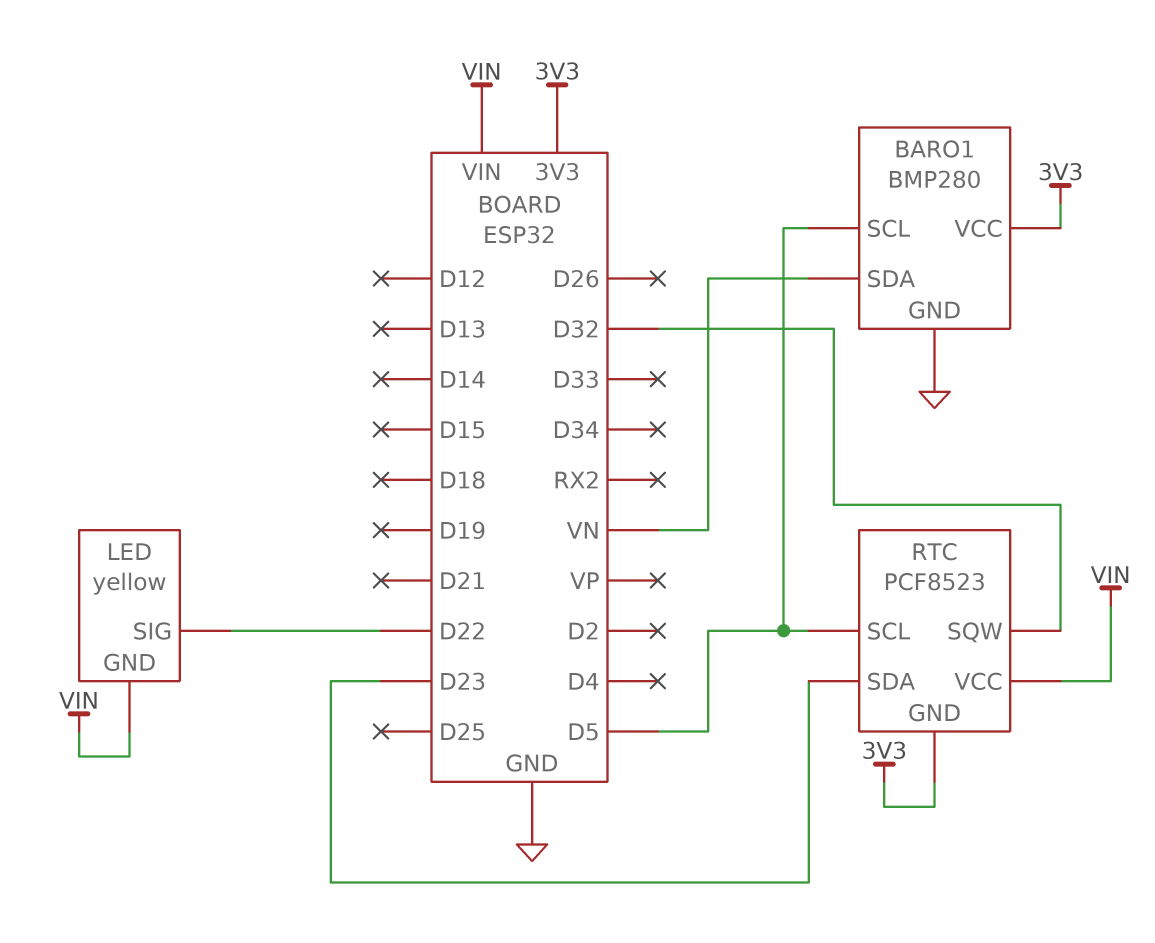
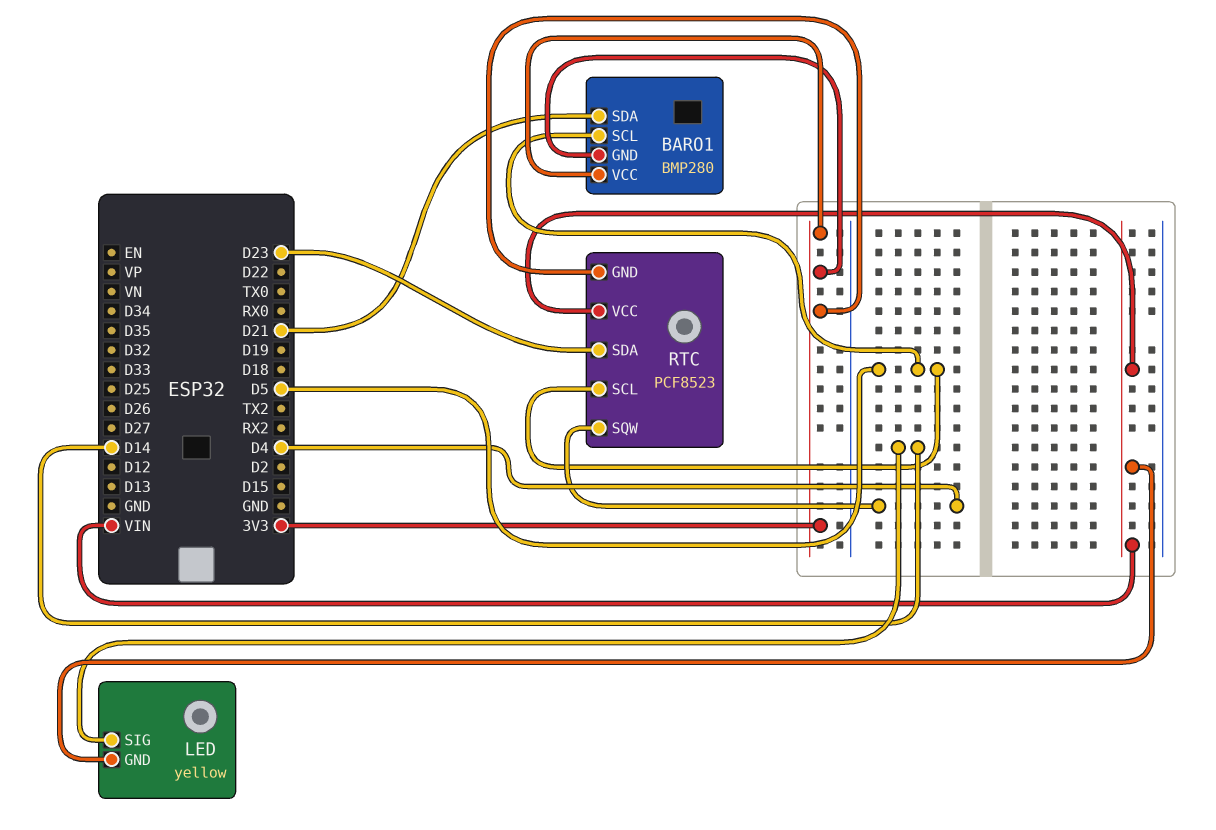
BARO1 pin GND: GND -> 3V3
BARO1 pin SDA: VN -> D21
LED pin SIG: D22 -> D14
RTC pin SQW: D32 -> D4

